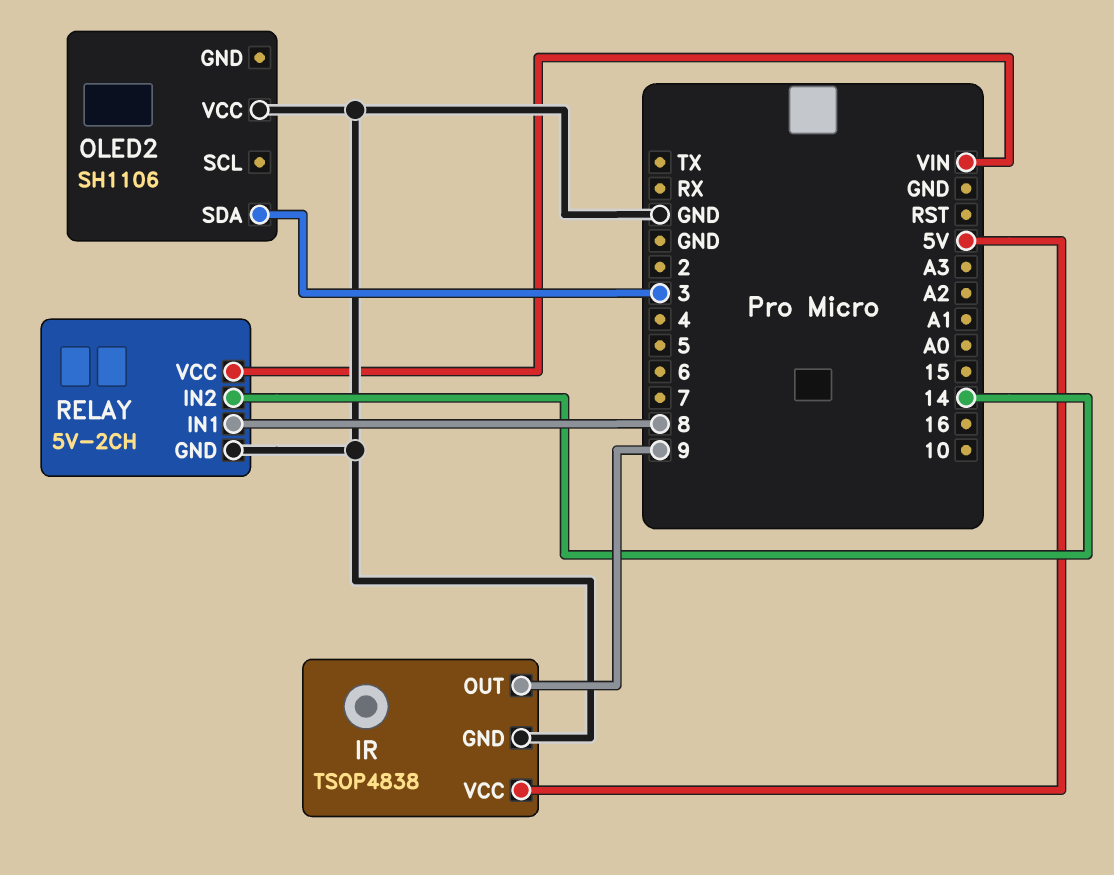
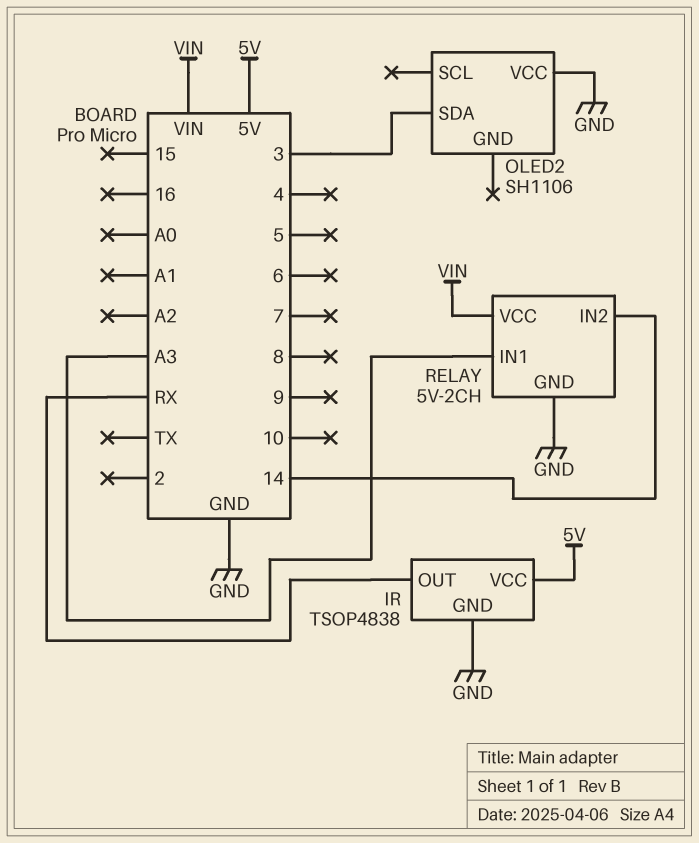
IR pin OUT: 9 -> RX
RELAY pin IN1: 8 -> A3

